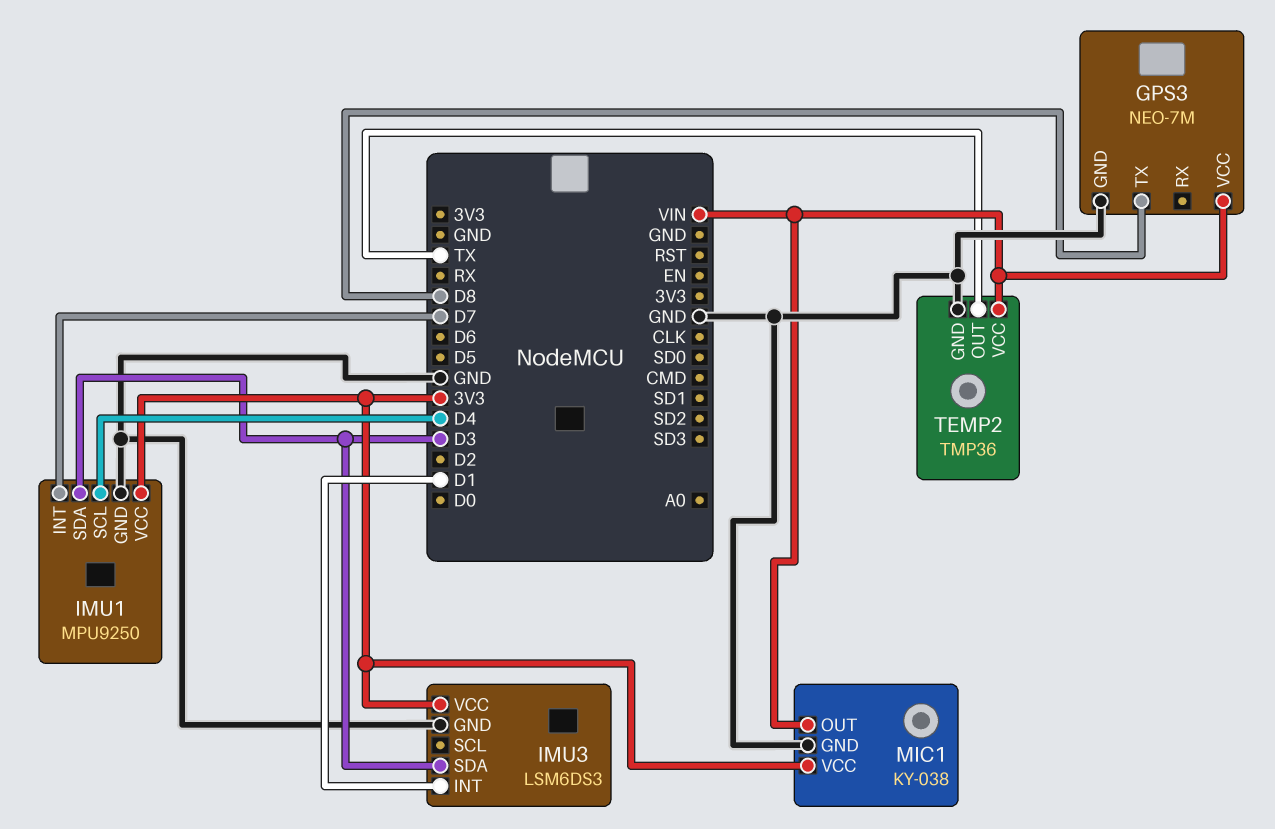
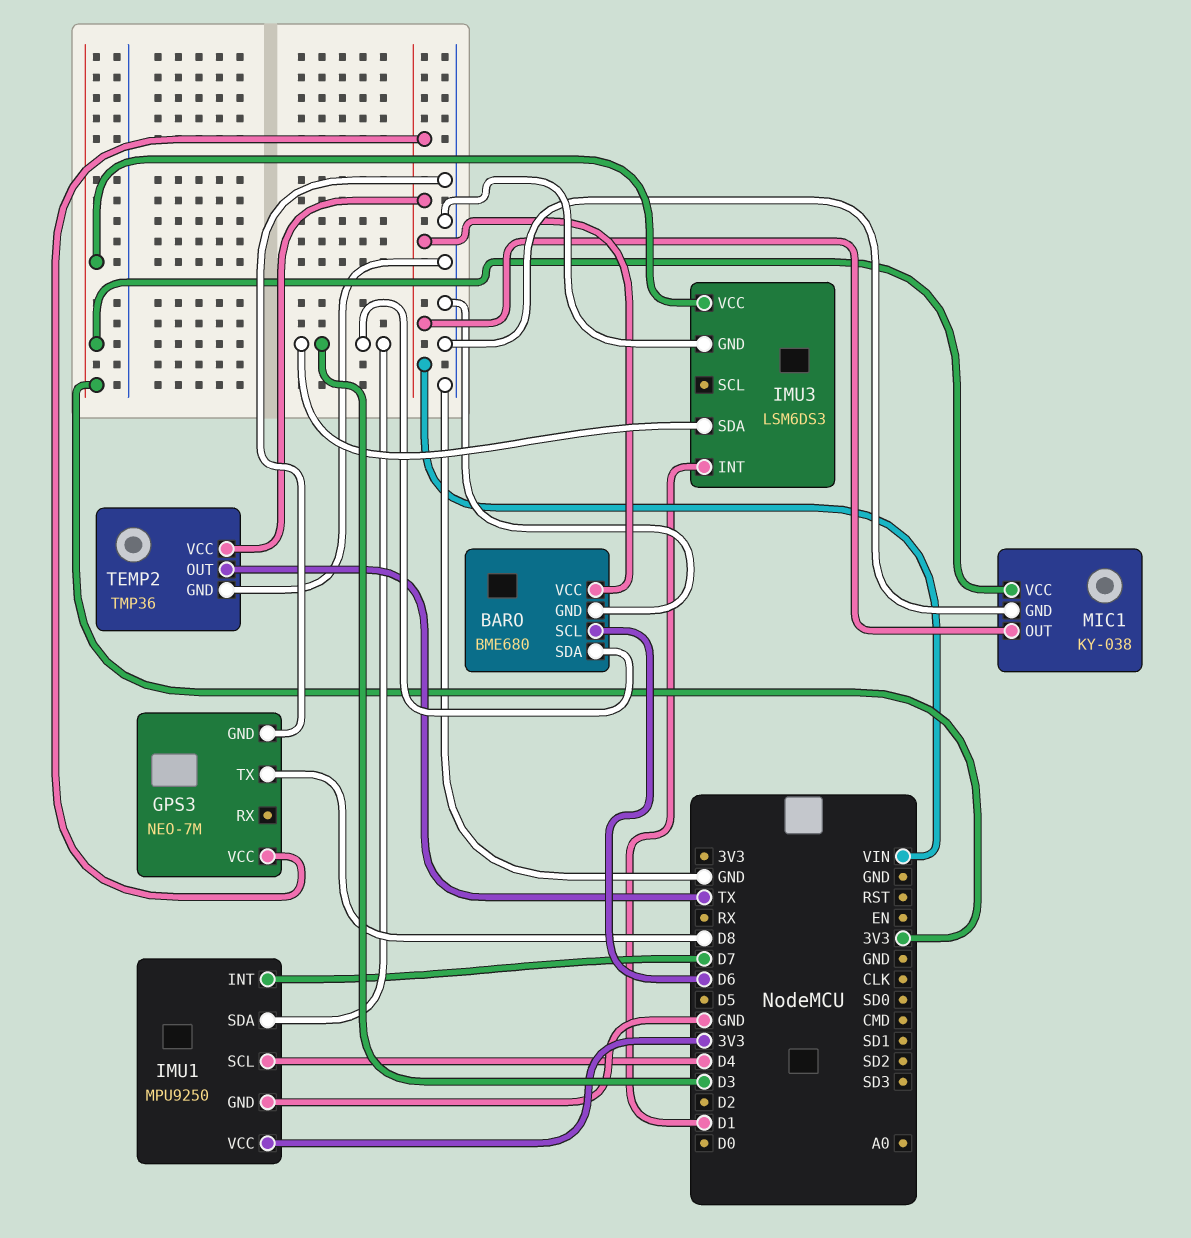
BARO: none -> BME680
BARO pin GND: none -> GND
BARO pin SCL: none -> D6
BARO pin SDA: none -> D3
BARO pin VCC: none -> VIN

